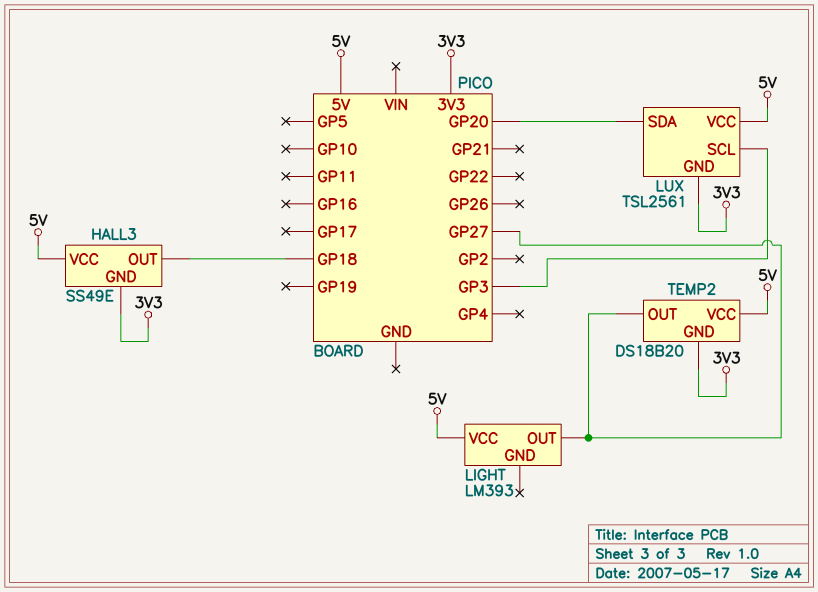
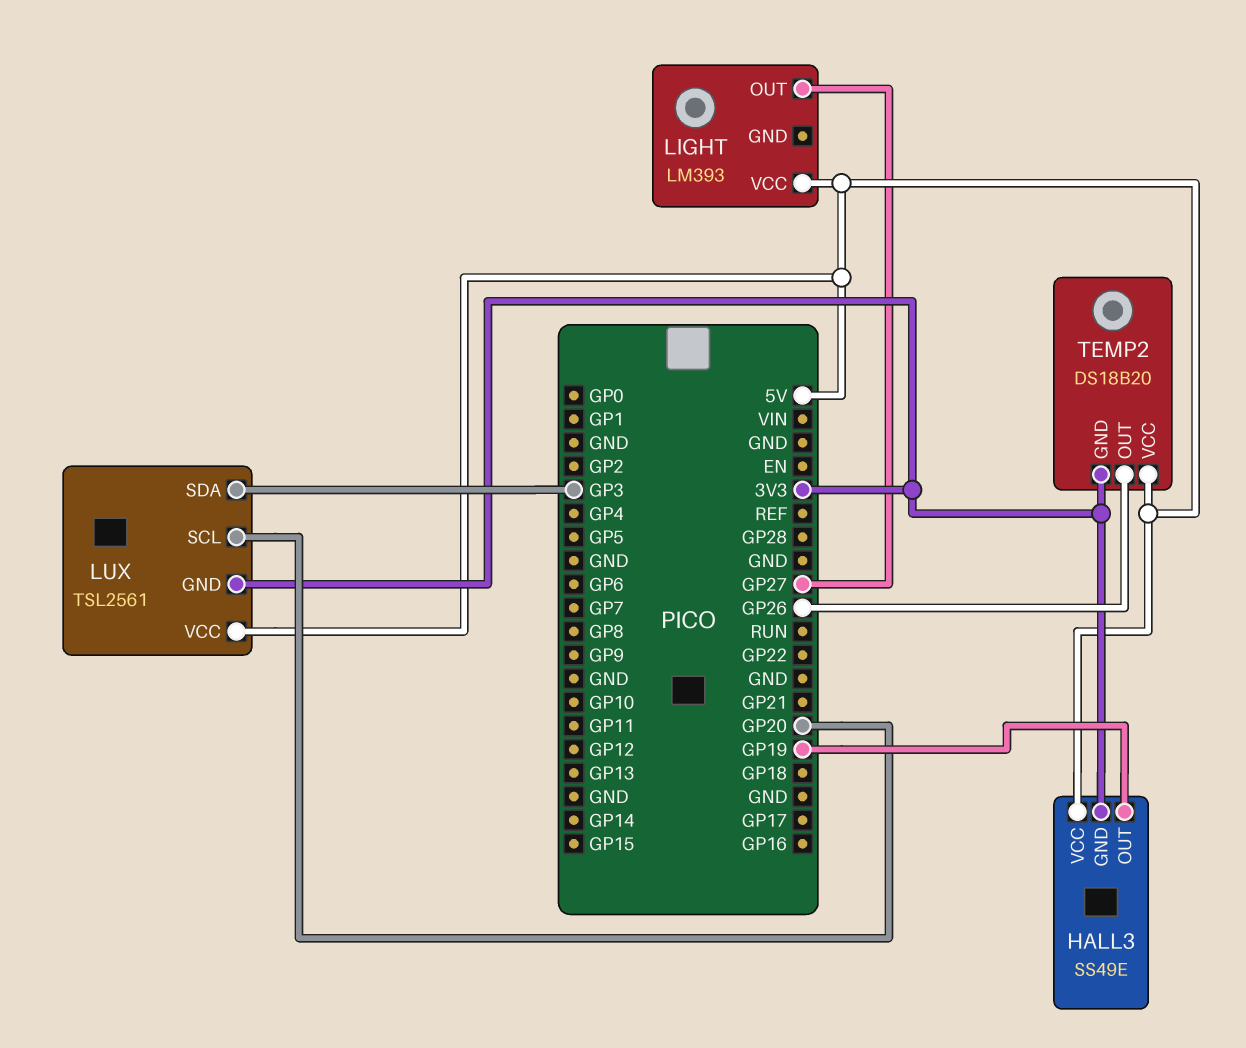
HALL3 pin OUT: GP18 -> GP19
LUX pin SCL: GP3 -> GP20
LUX pin SDA: GP20 -> GP3
TEMP2 pin OUT: GP27 -> GP26

